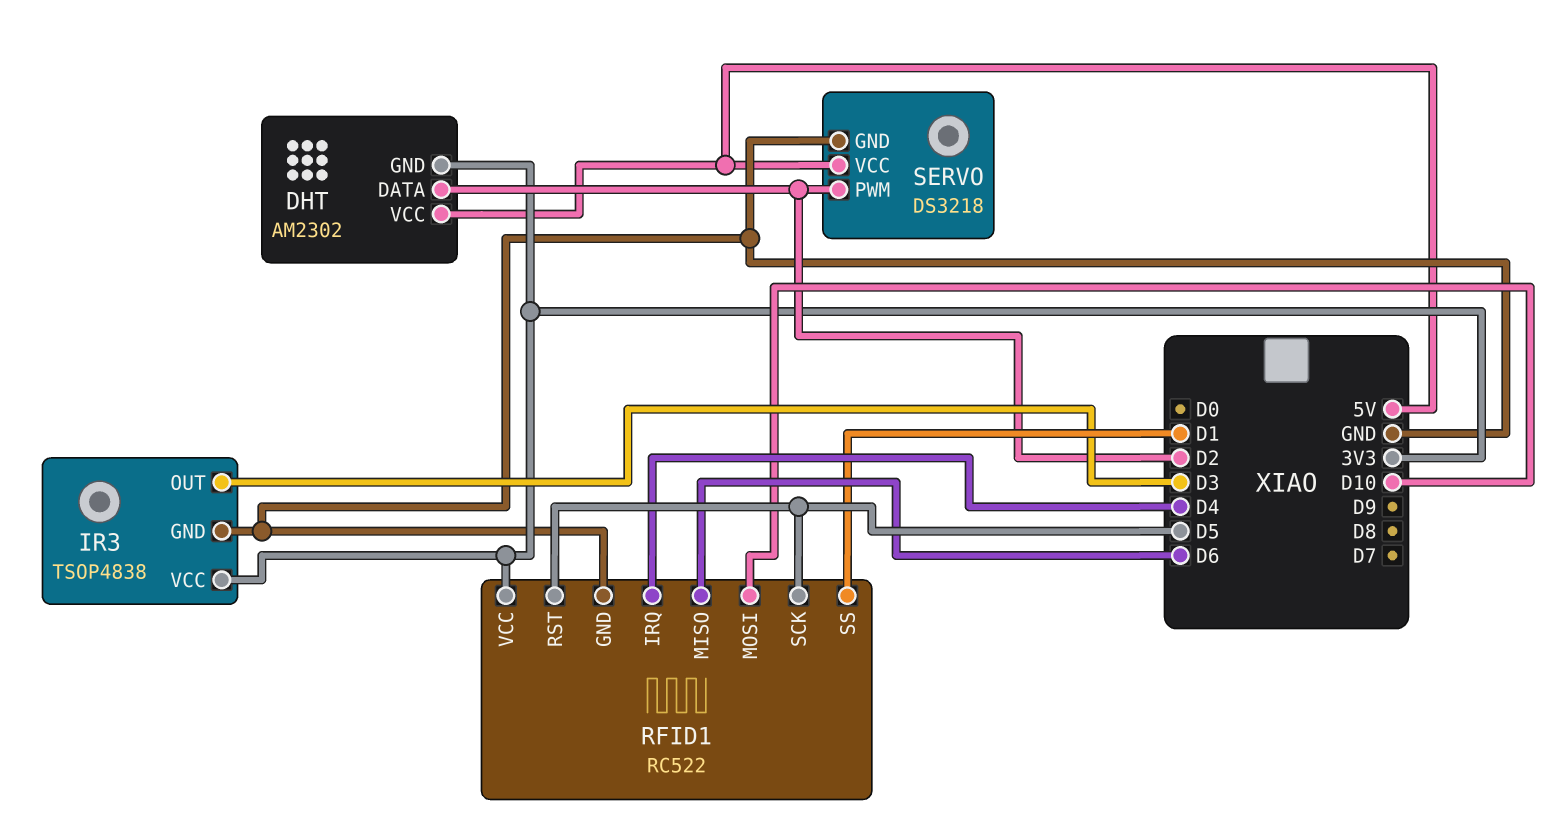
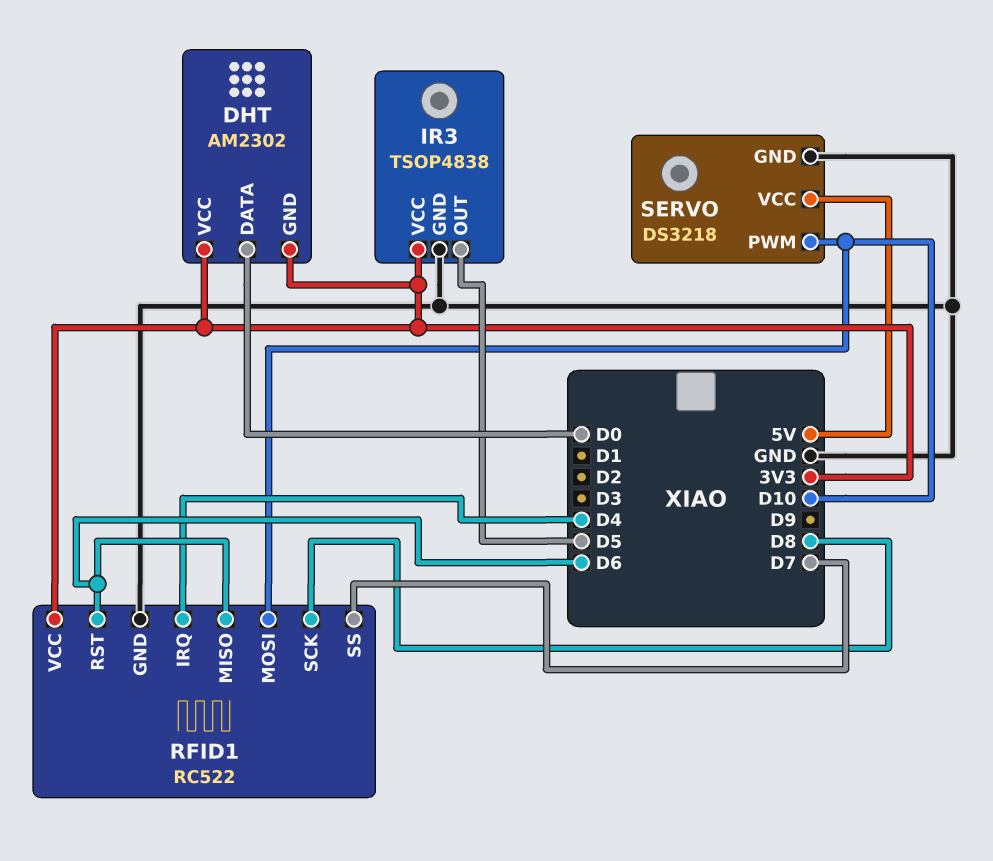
DHT pin DATA: D2 -> D0
DHT pin VCC: 5V -> 3V3
IR3 pin OUT: D3 -> D5
RFID1 pin RST: D5 -> D6
RFID1 pin SCK: D5 -> D8
RFID1 pin SS: D1 -> D7
SERVO pin PWM: D2 -> D10

